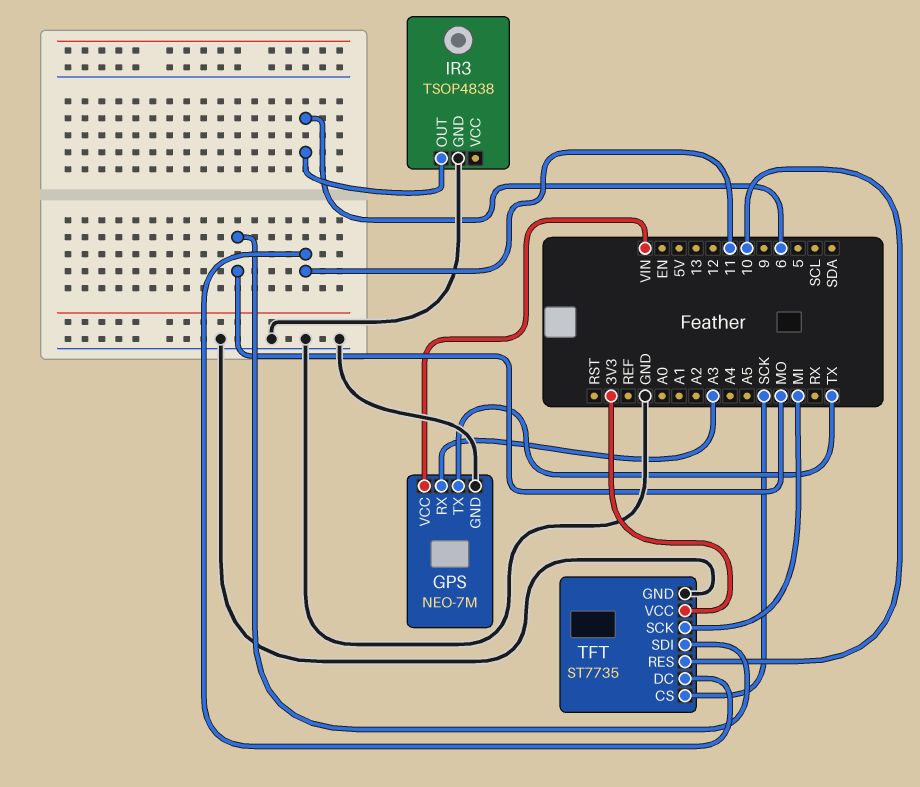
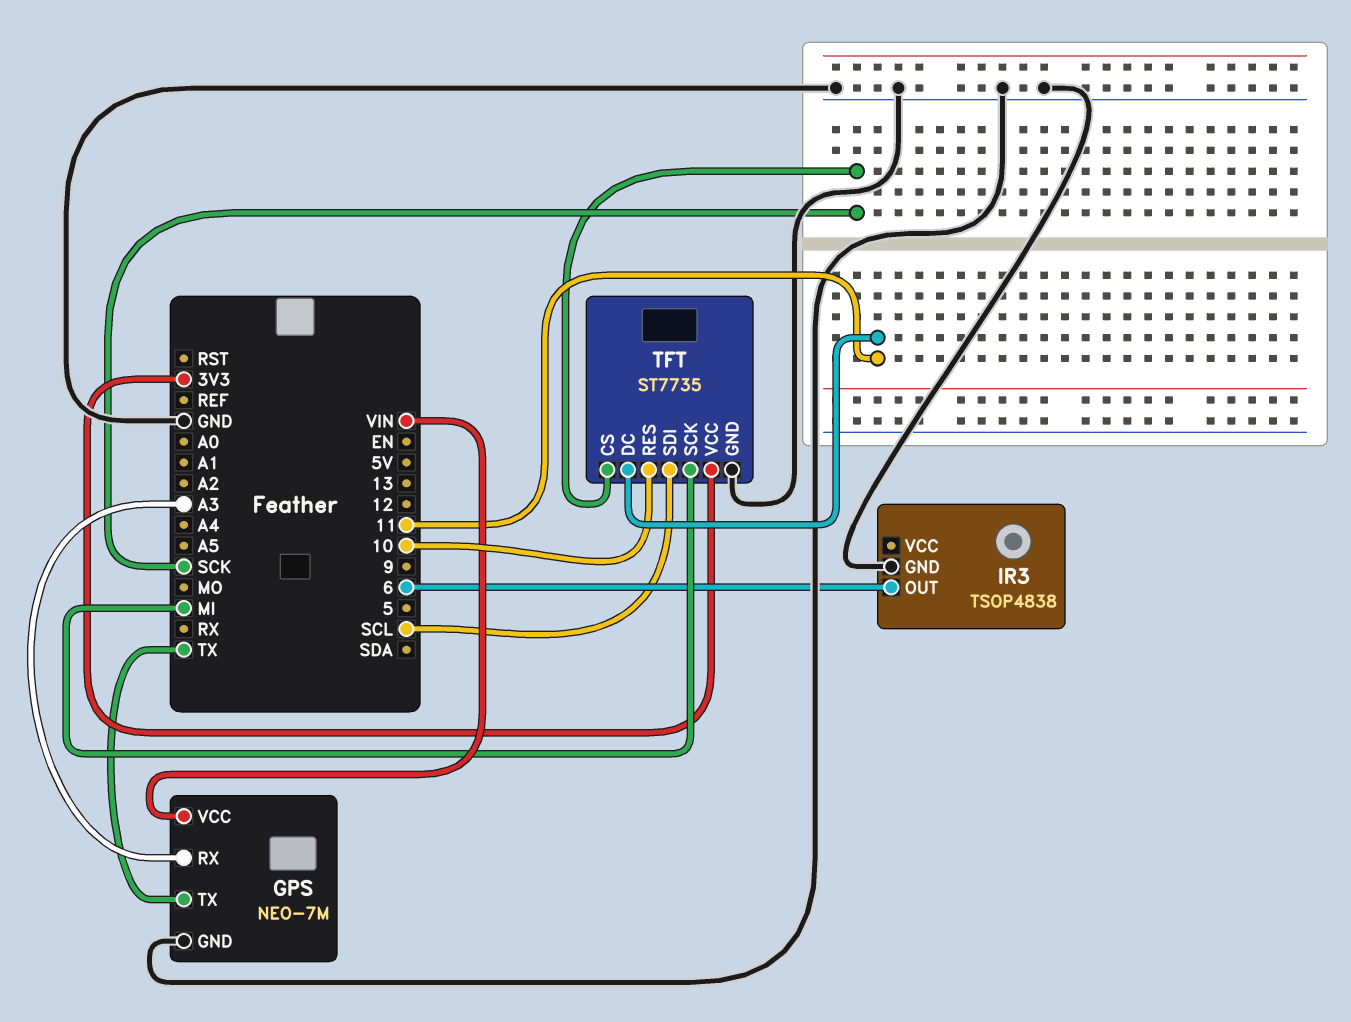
TFT pin SDI: MO -> SCL

